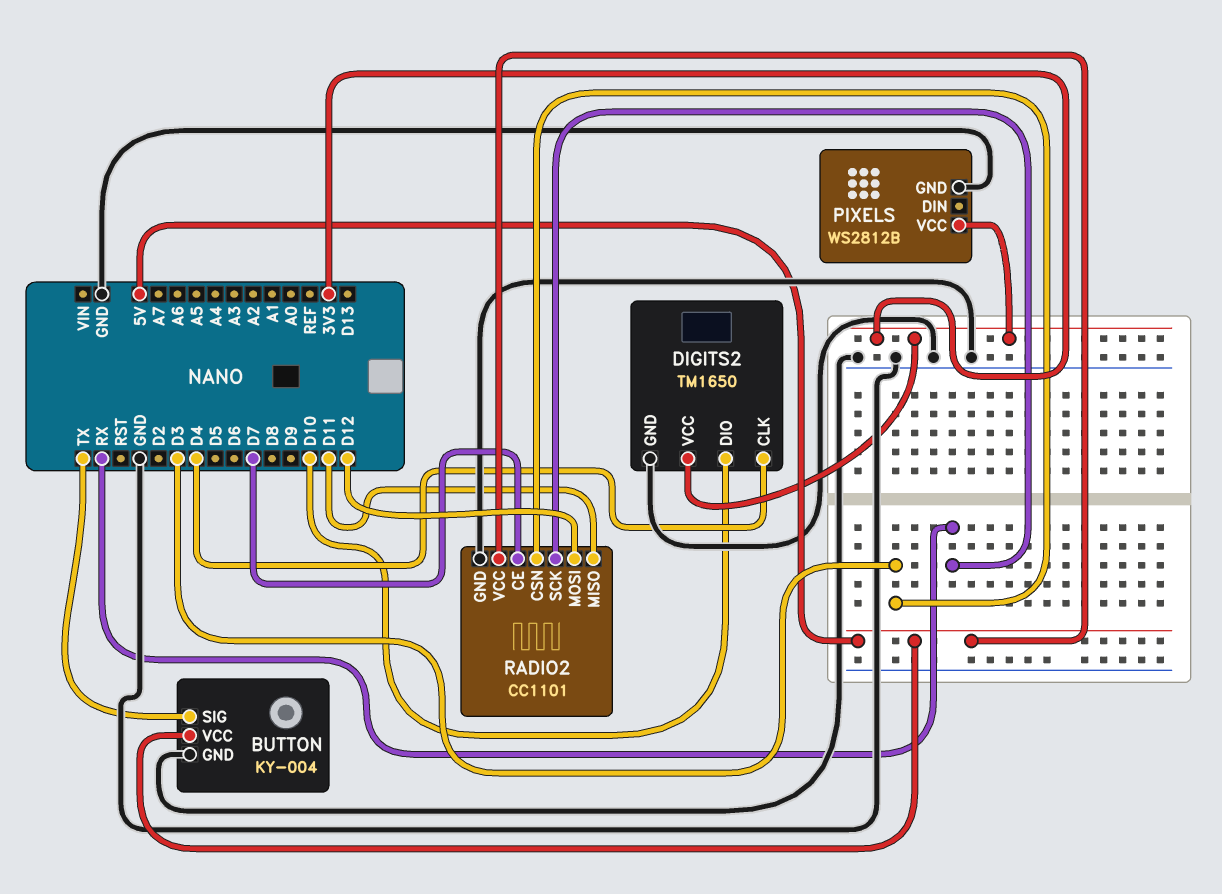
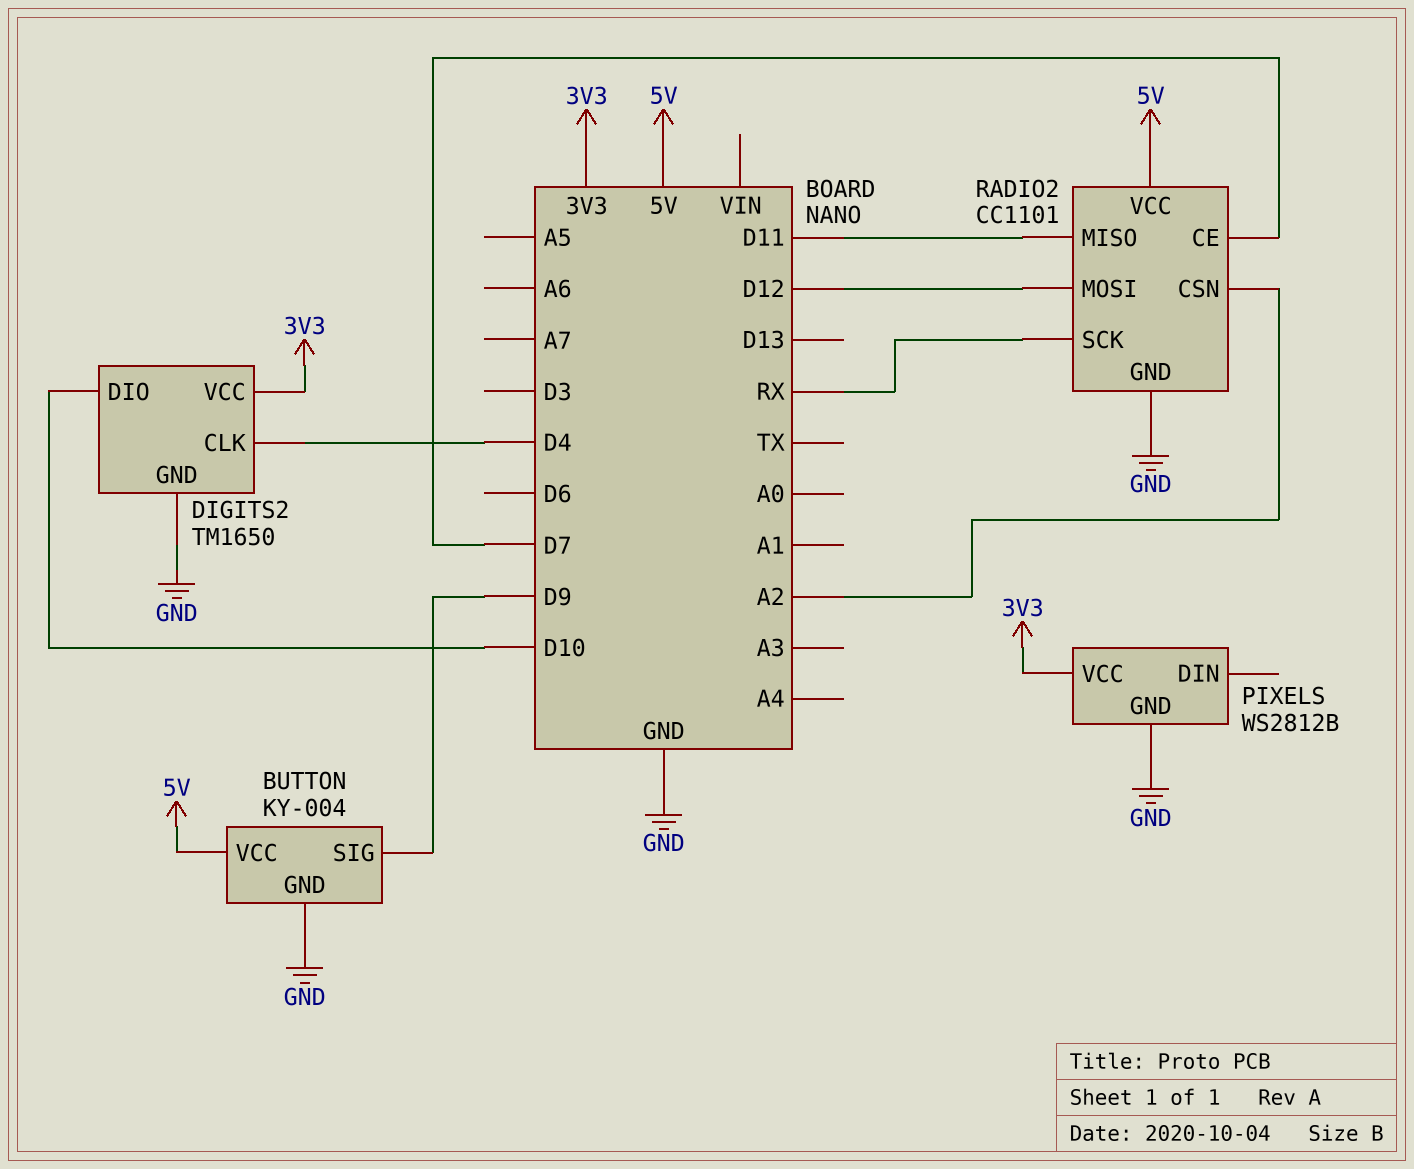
BUTTON pin SIG: TX -> D9
RADIO2 pin CSN: D3 -> A2

